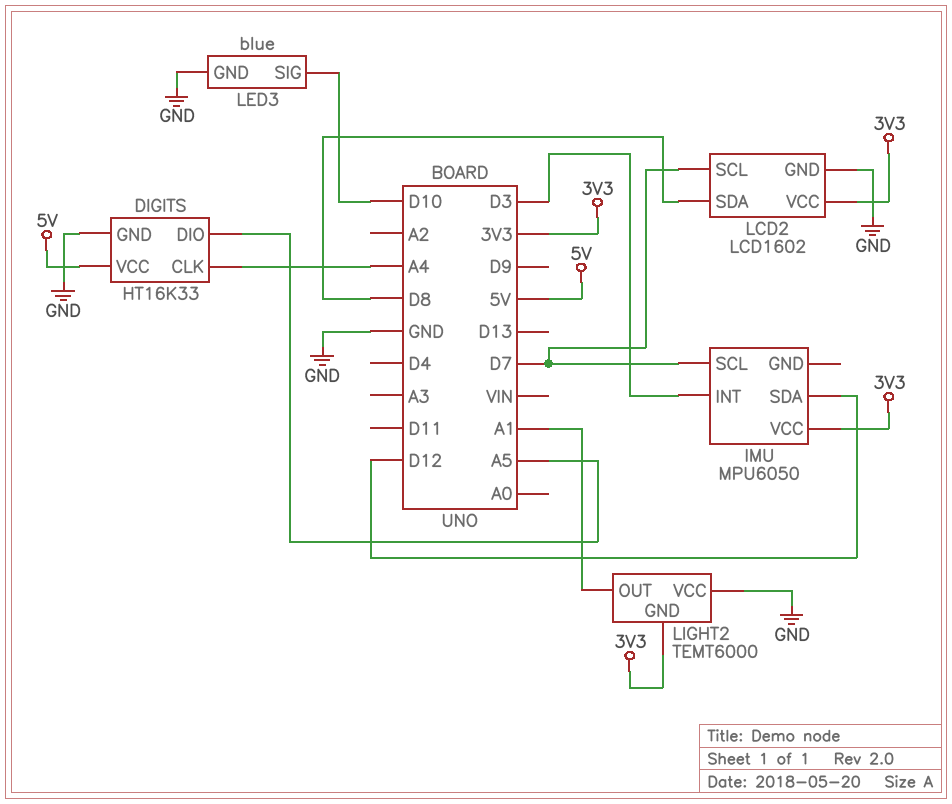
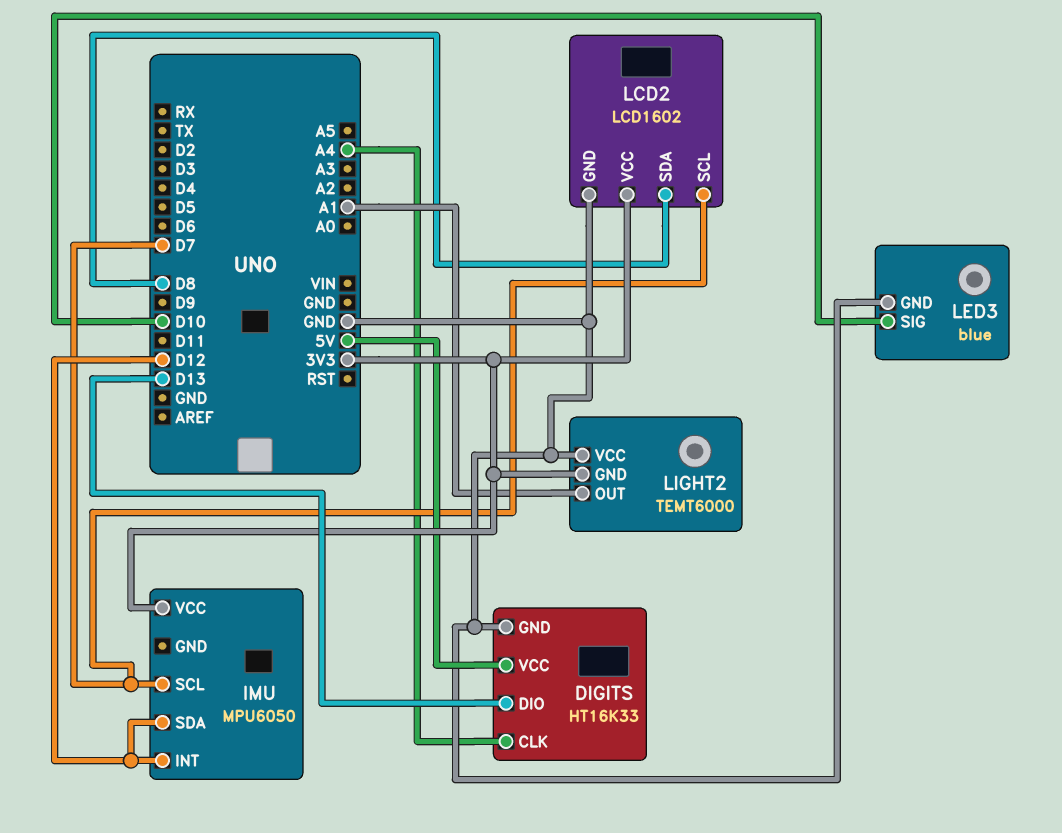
DIGITS pin DIO: A5 -> D13
IMU pin INT: D3 -> D12

